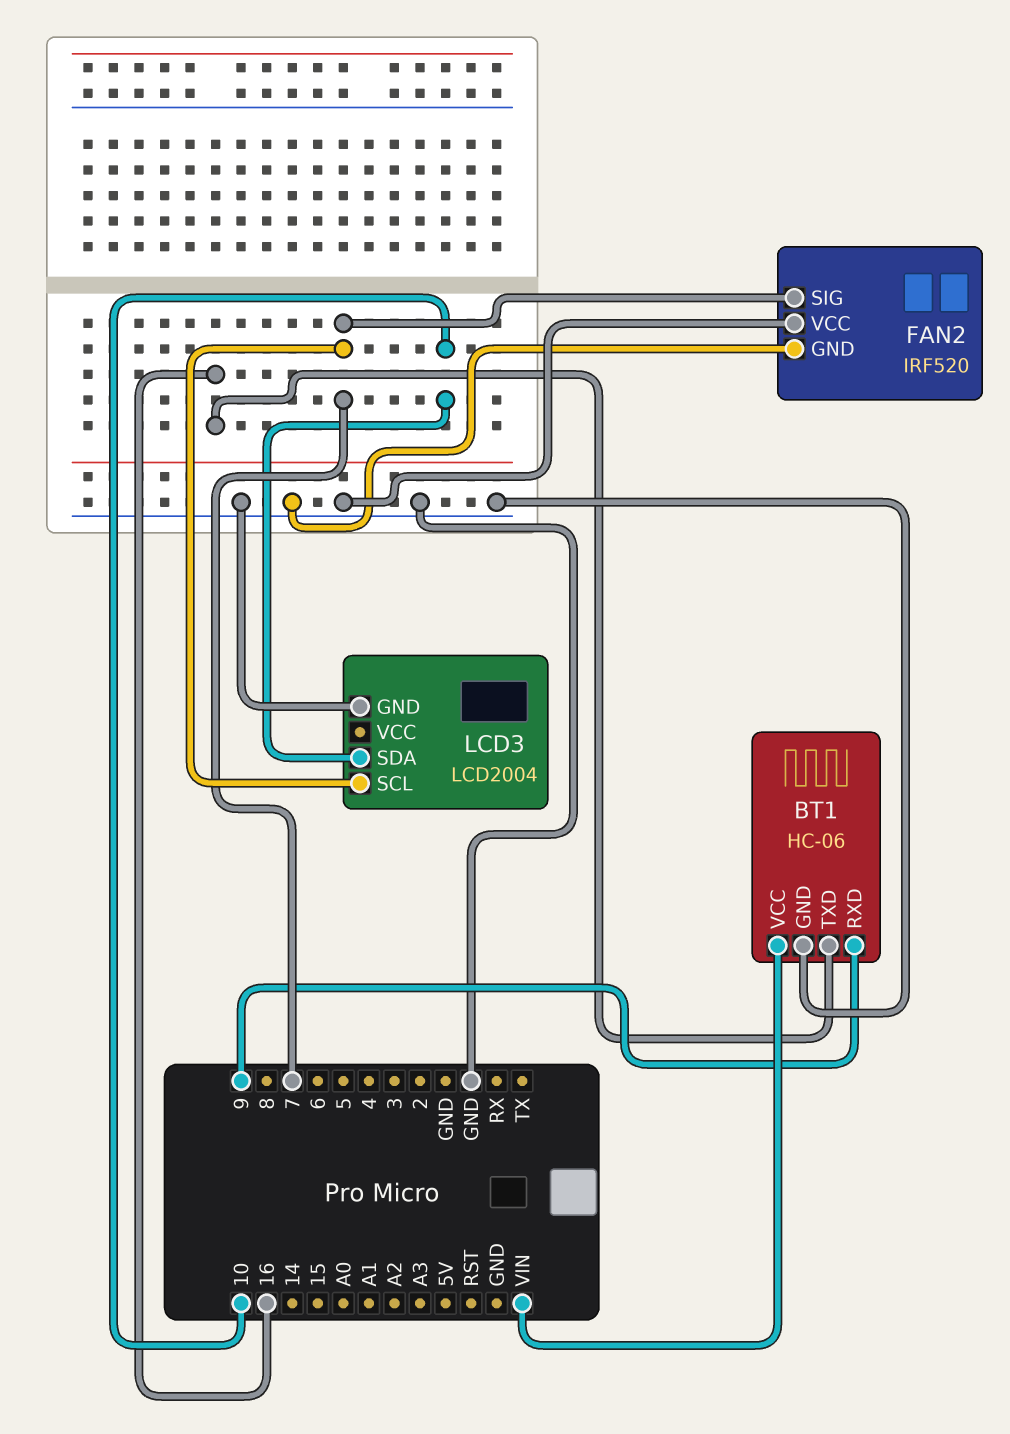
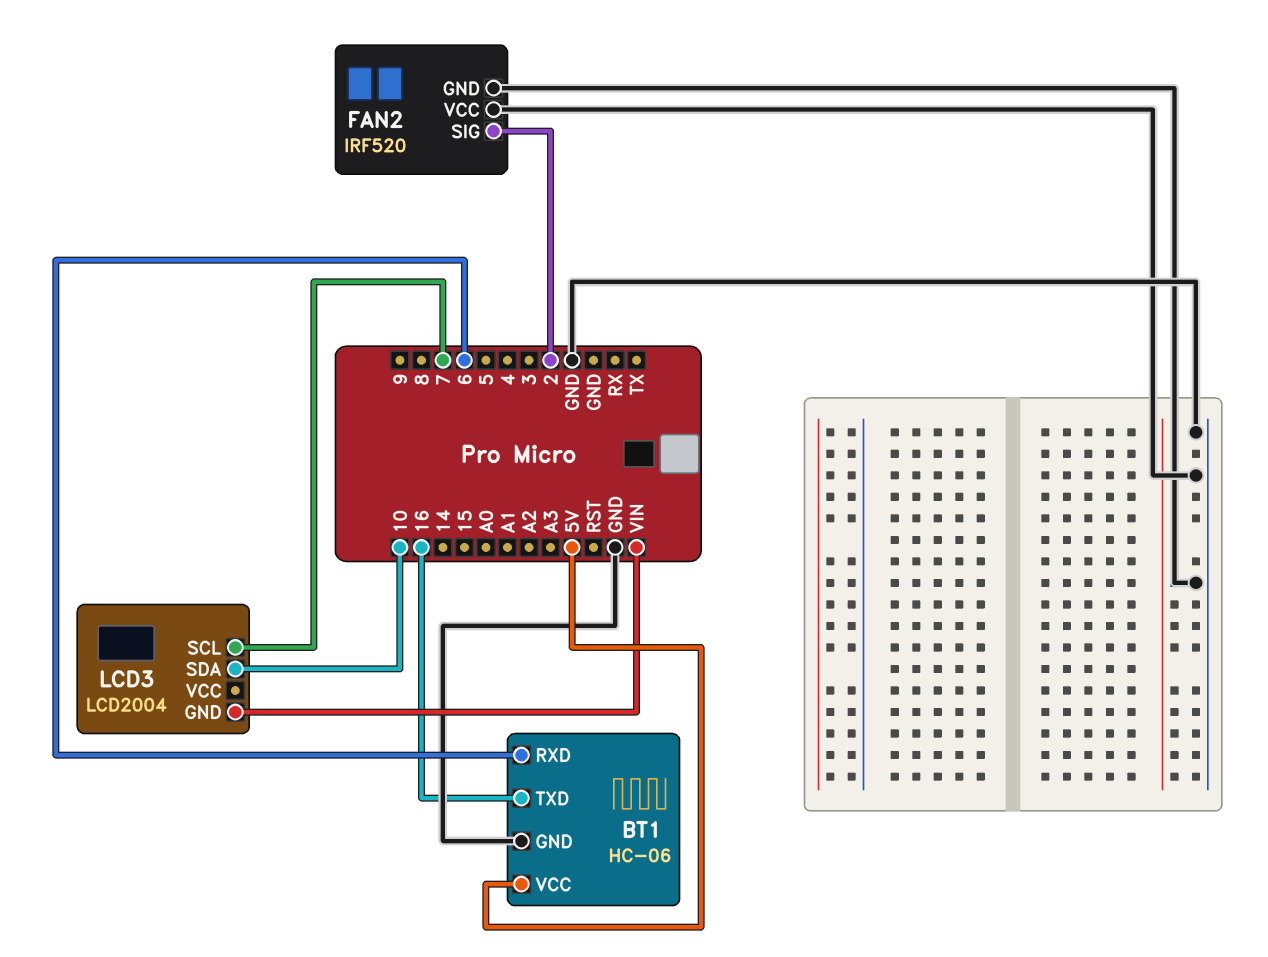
BT1 pin RXD: 9 -> 6
BT1 pin VCC: VIN -> 5V
FAN2 pin SIG: 7 -> 2
LCD3 pin GND: GND -> VIN

